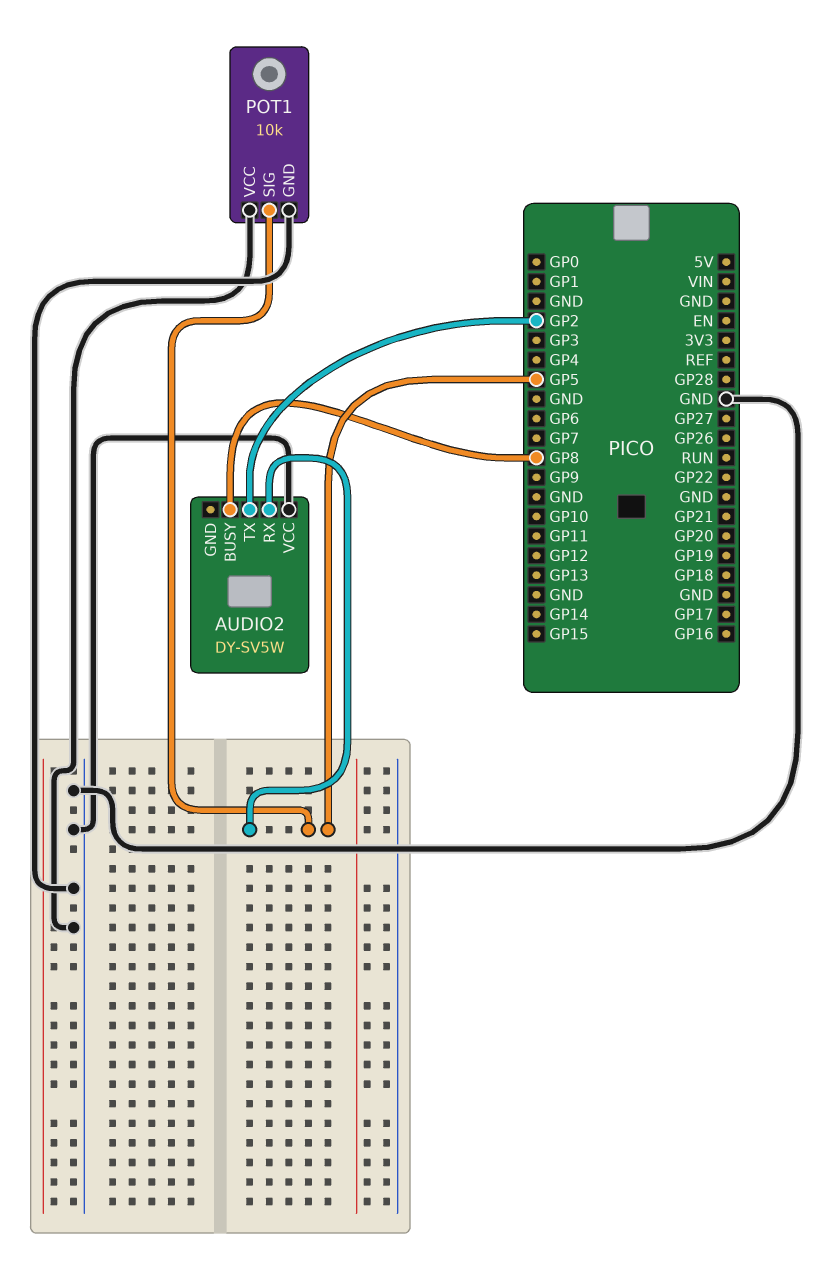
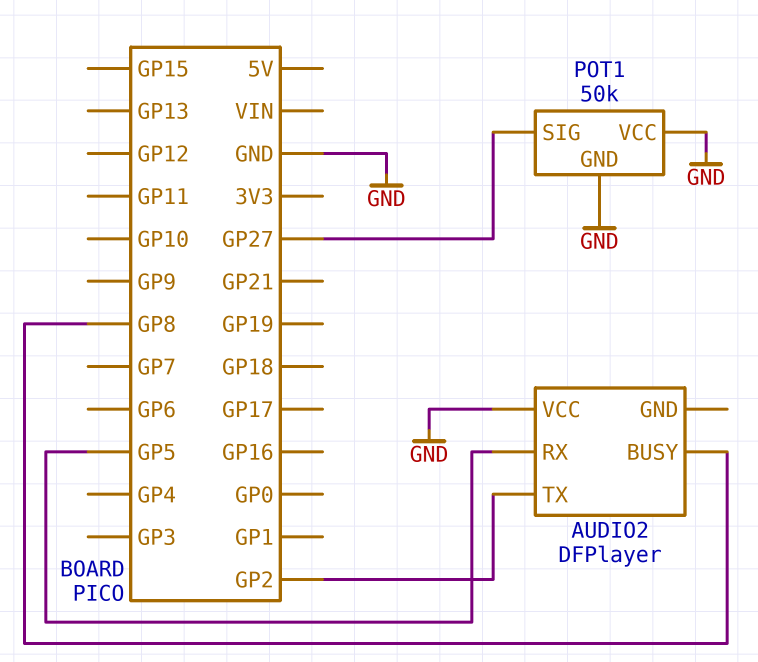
AUDIO2: DY-SV5W -> DFPlayer
POT1: 10k -> 50k
POT1 pin SIG: GP5 -> GP27

